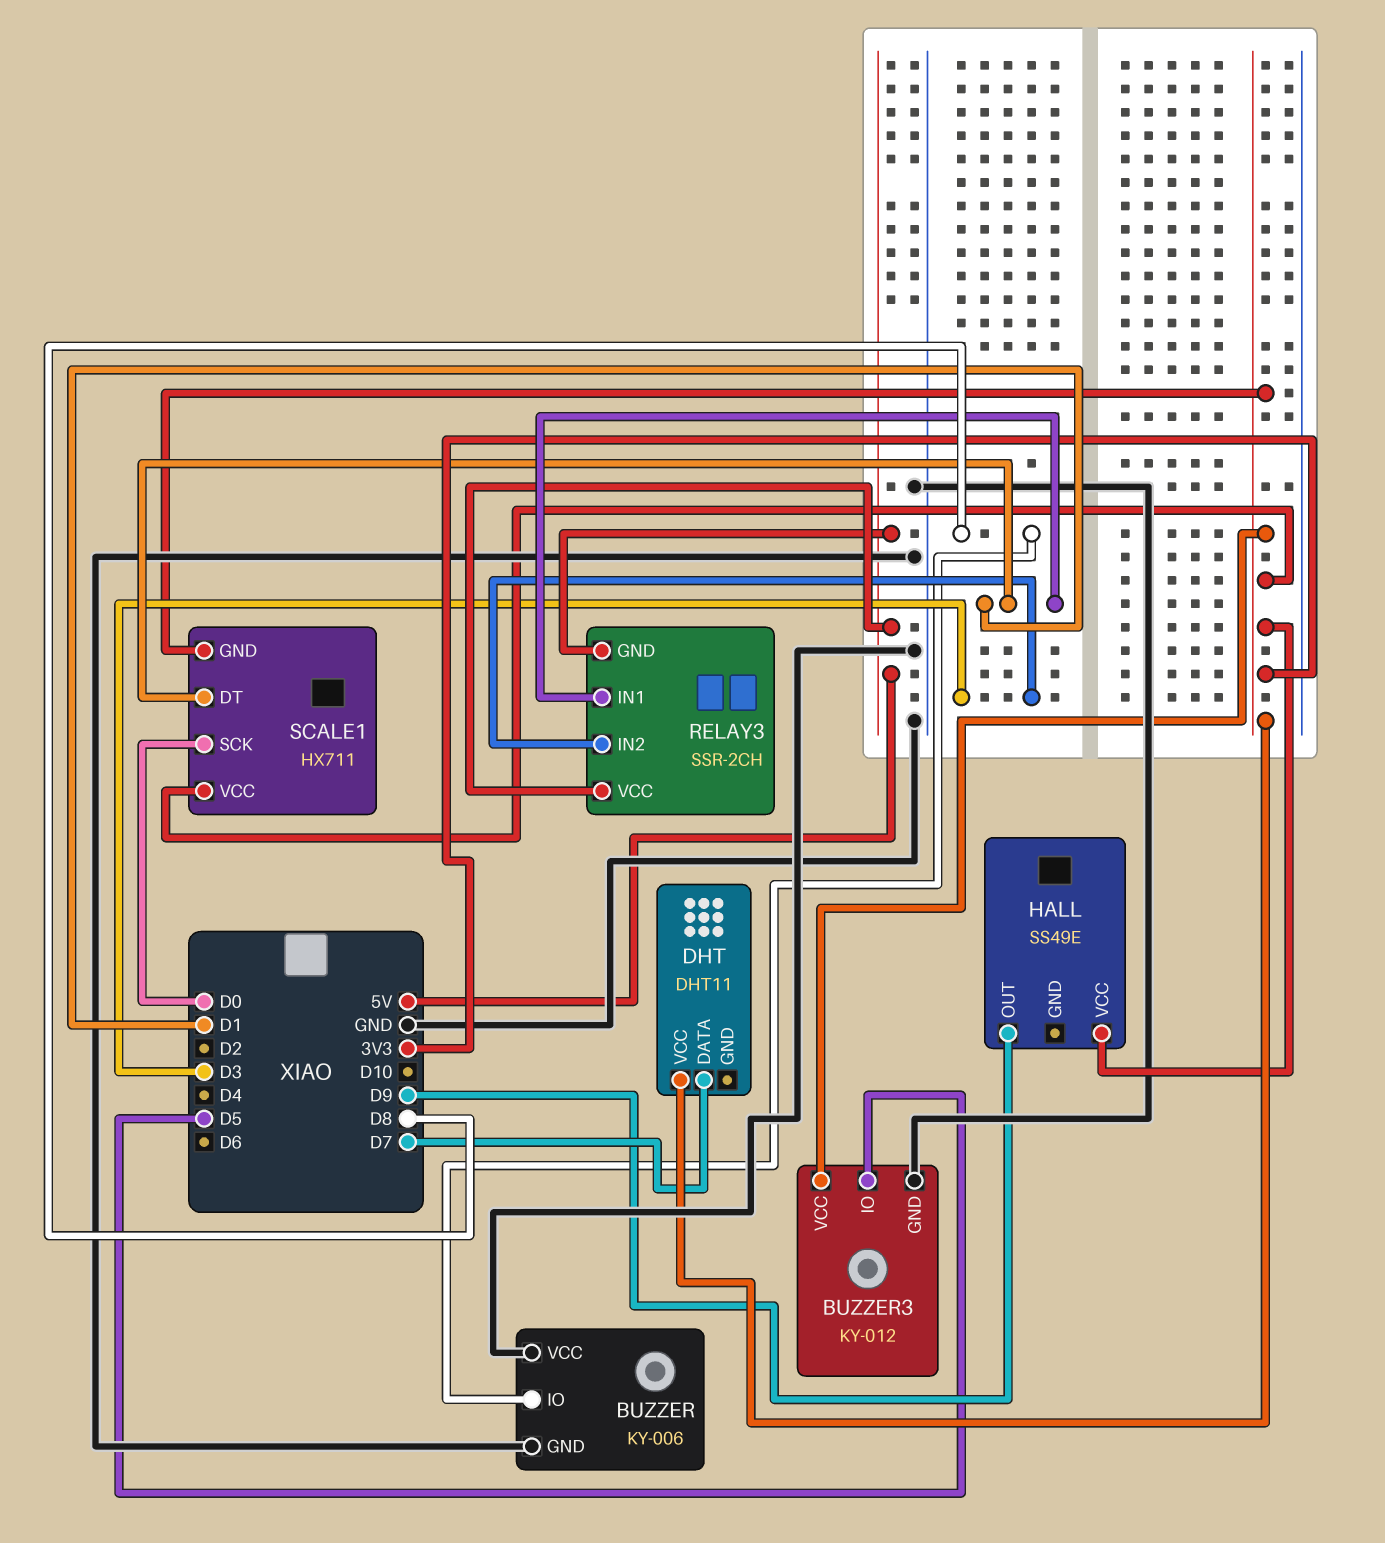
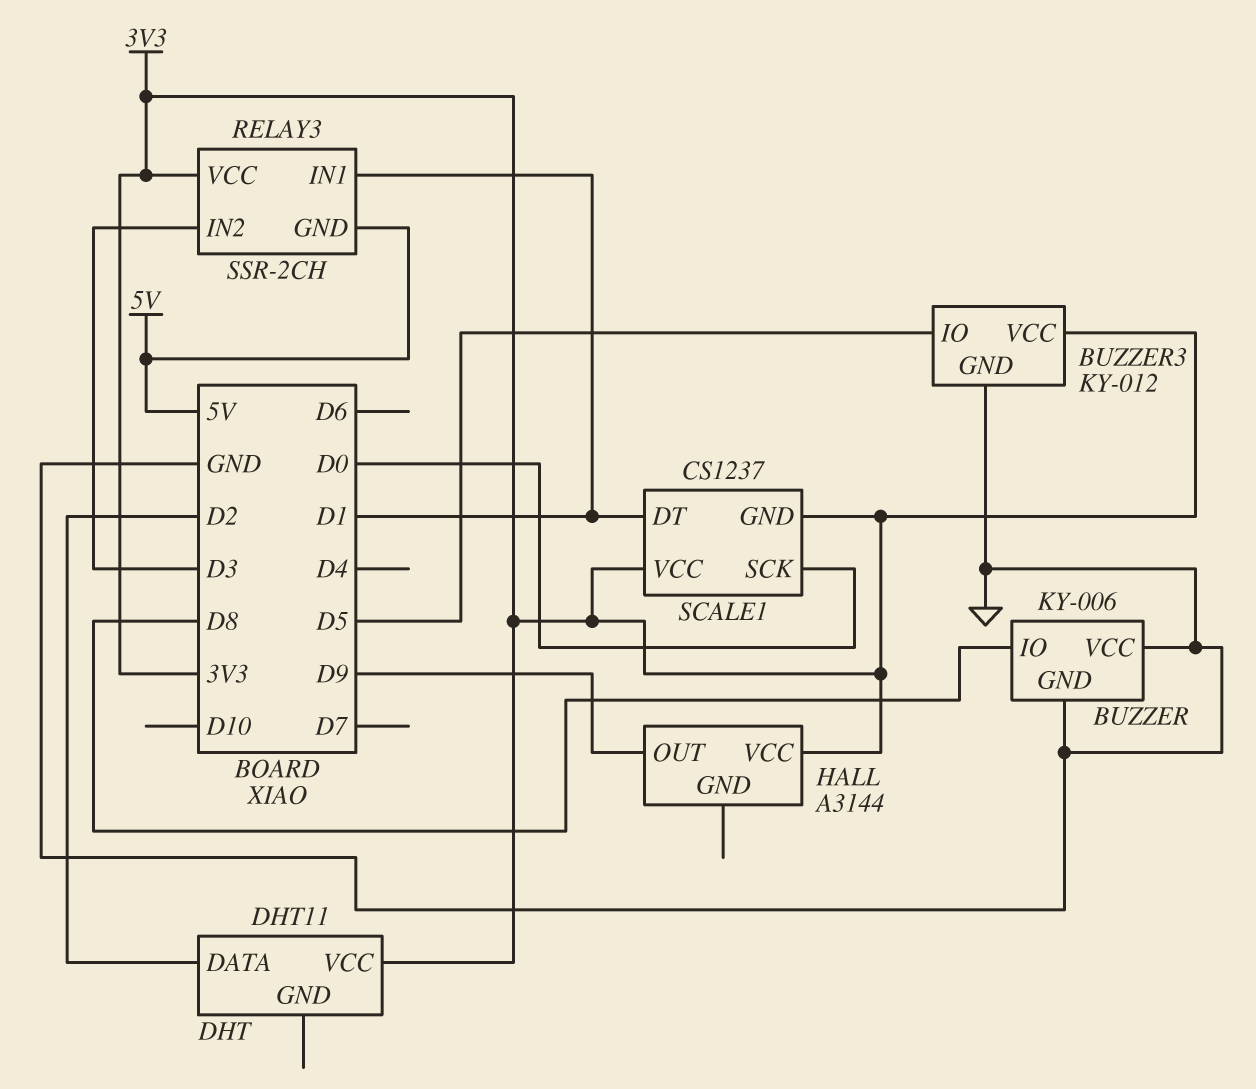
DHT pin DATA: D7 -> D2
HALL: SS49E -> A3144
RELAY3 pin VCC: 5V -> 3V3
SCALE1: HX711 -> CS1237

